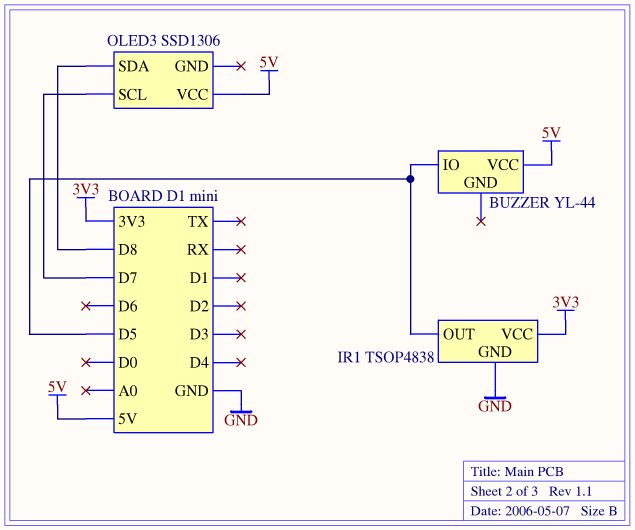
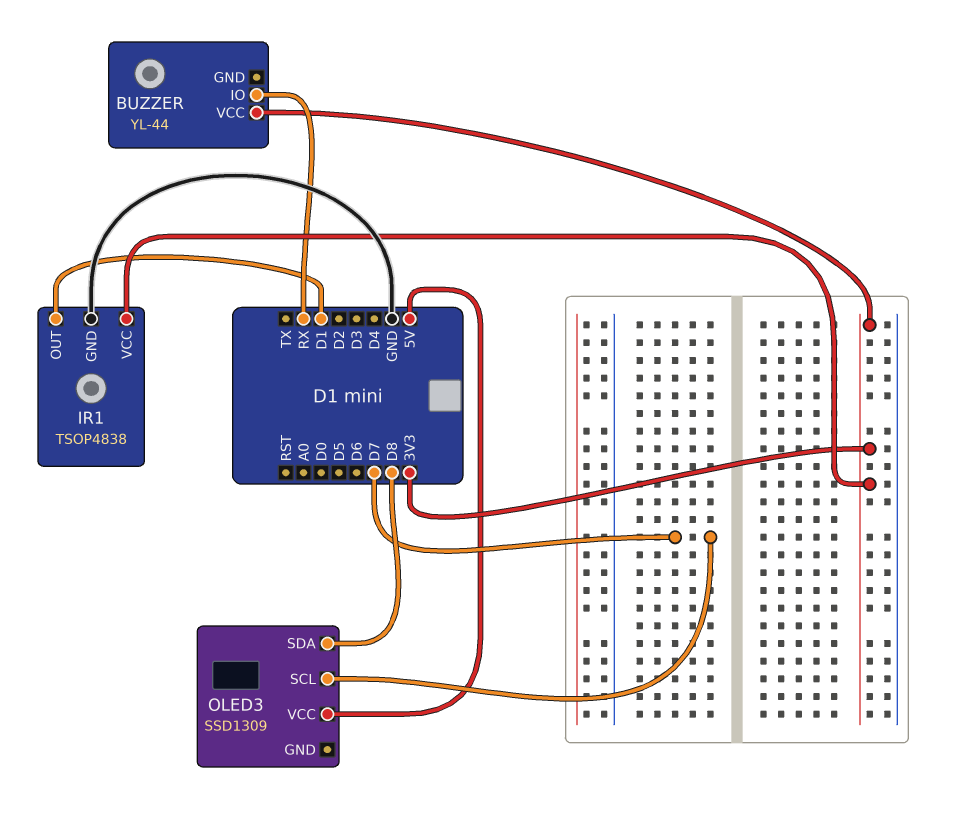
BUZZER pin IO: D5 -> RX
BUZZER pin VCC: 5V -> 3V3
IR1 pin OUT: D5 -> D1
OLED3: SSD1306 -> SSD1309

